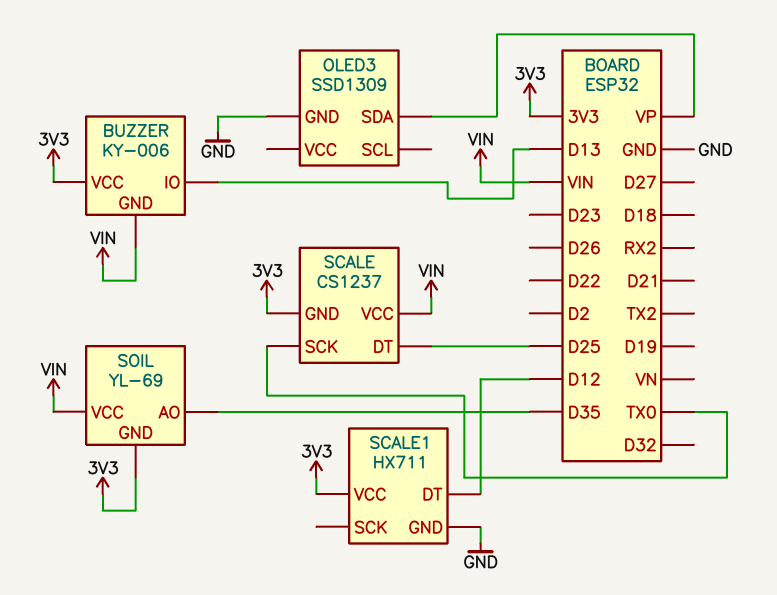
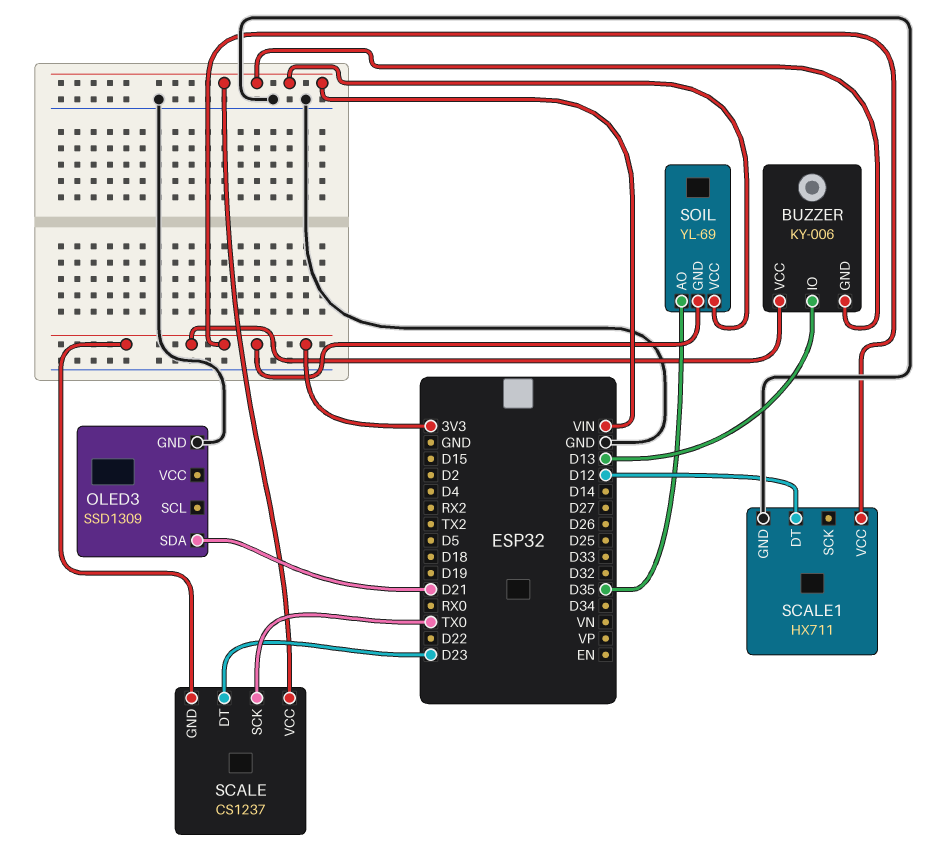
OLED3 pin SDA: VP -> D21
SCALE pin DT: D25 -> D23

